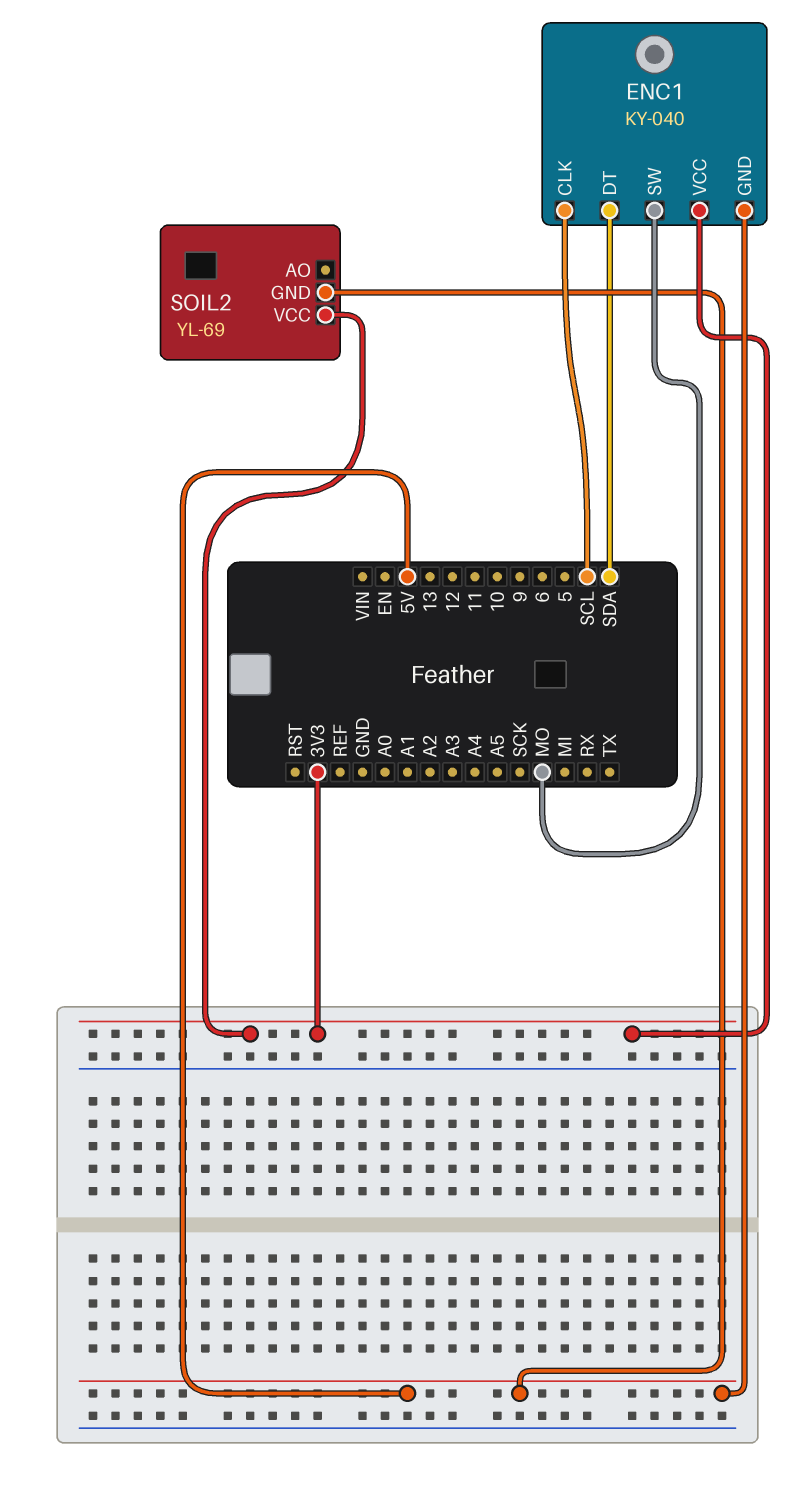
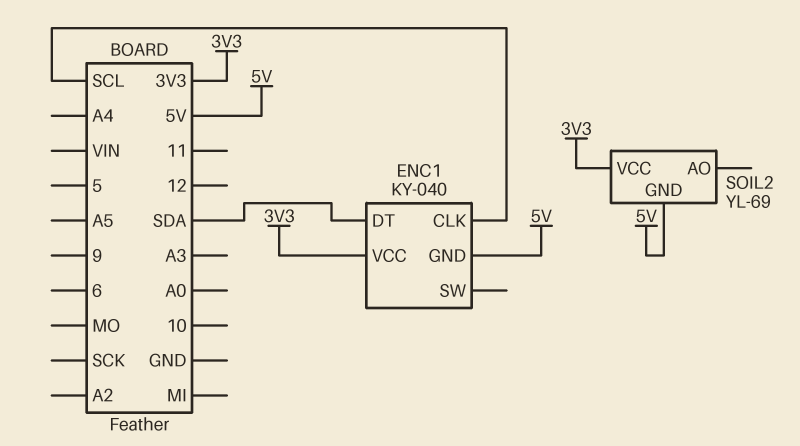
ENC1 pin SW: MO -> none

